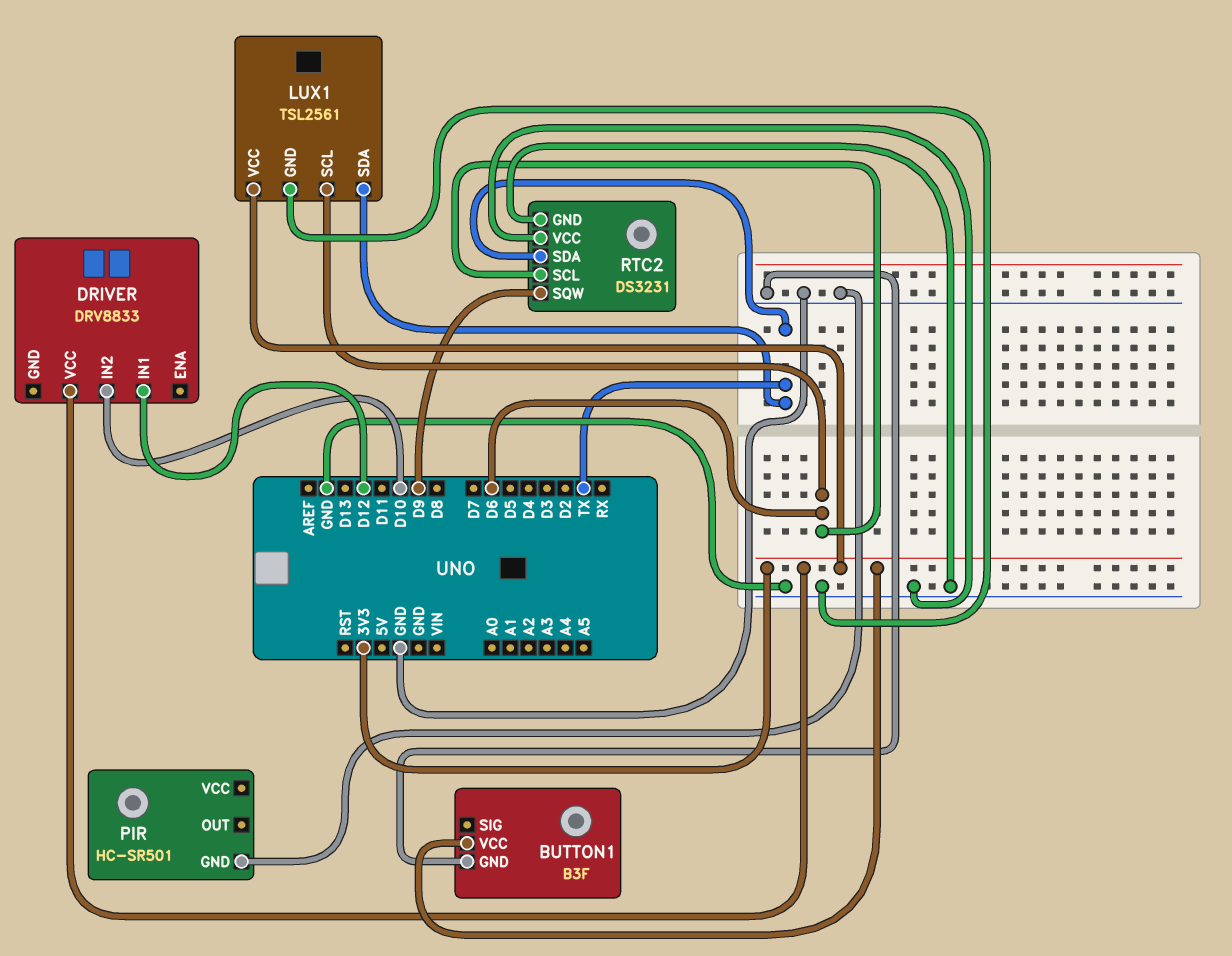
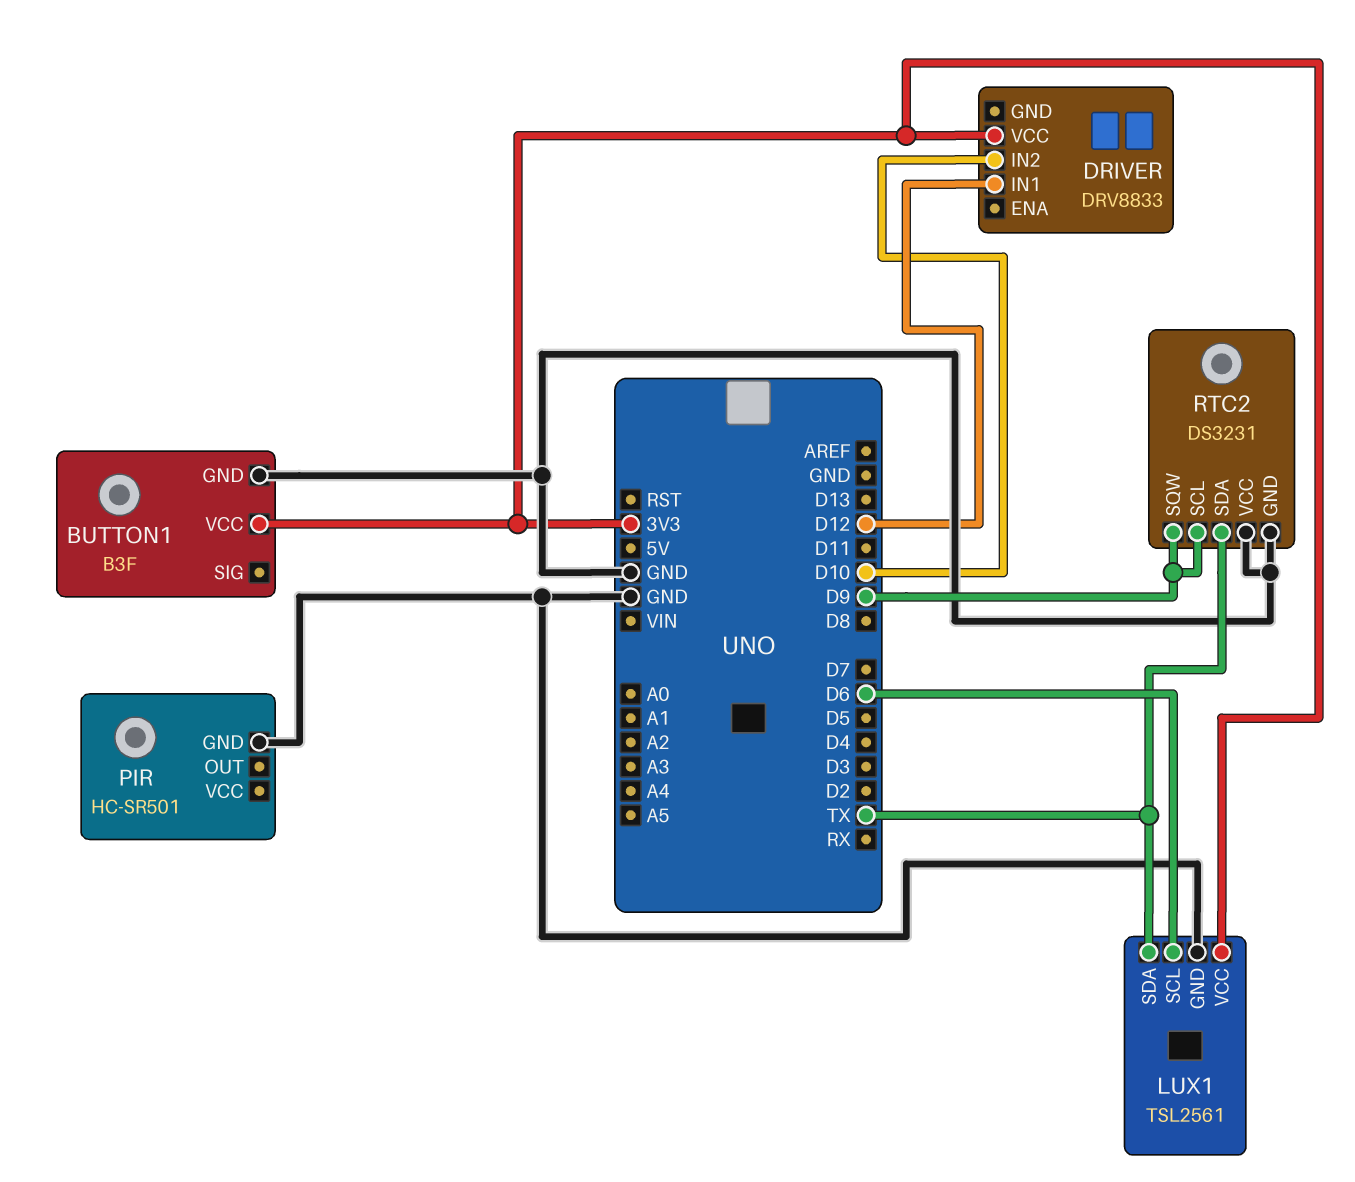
RTC2 pin SCL: D6 -> D9

